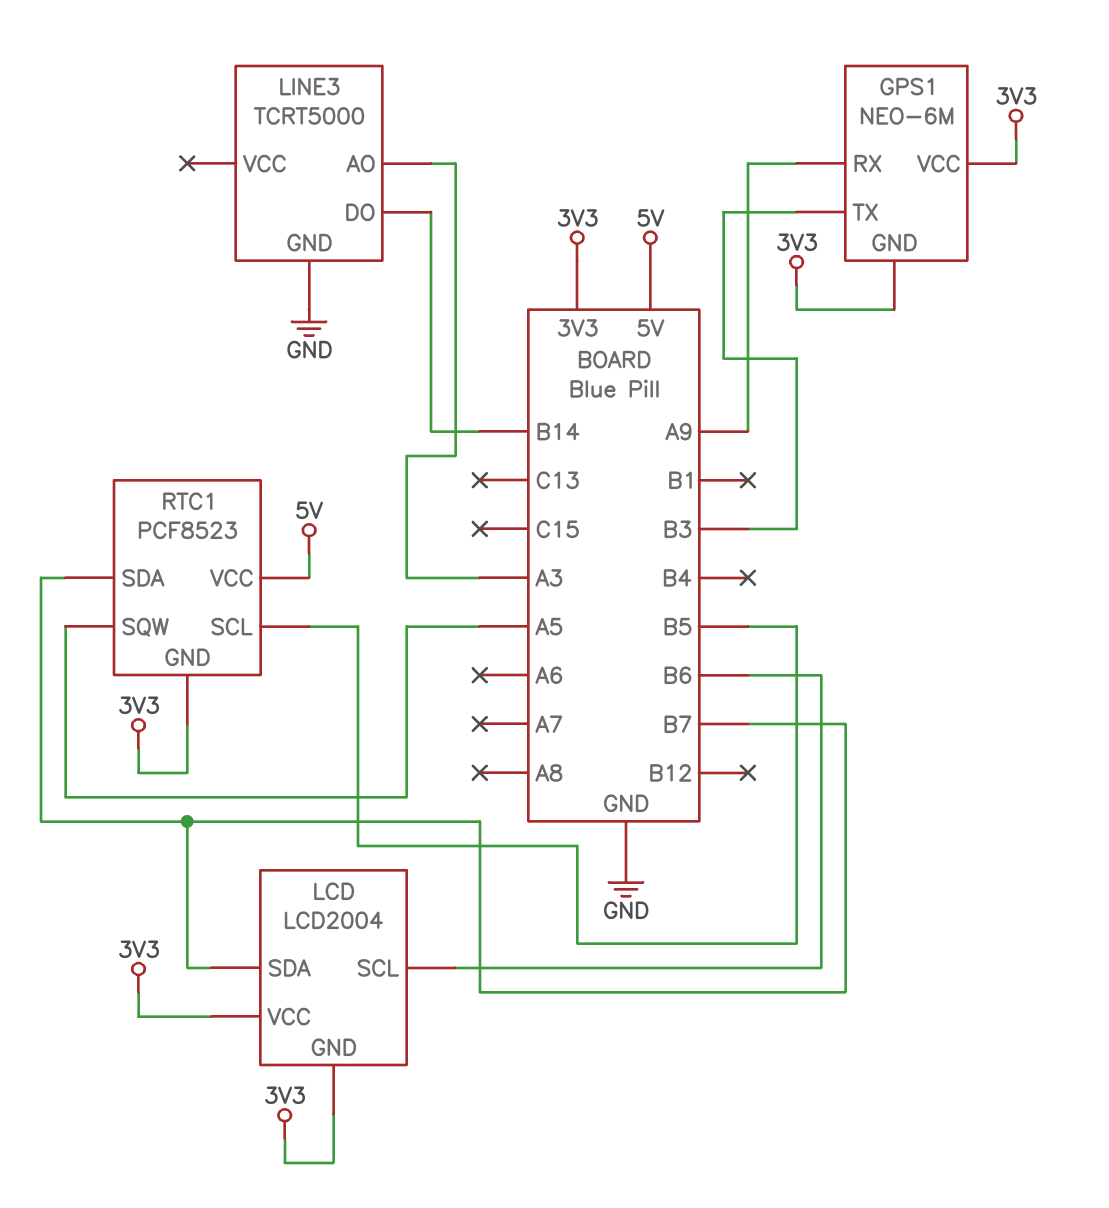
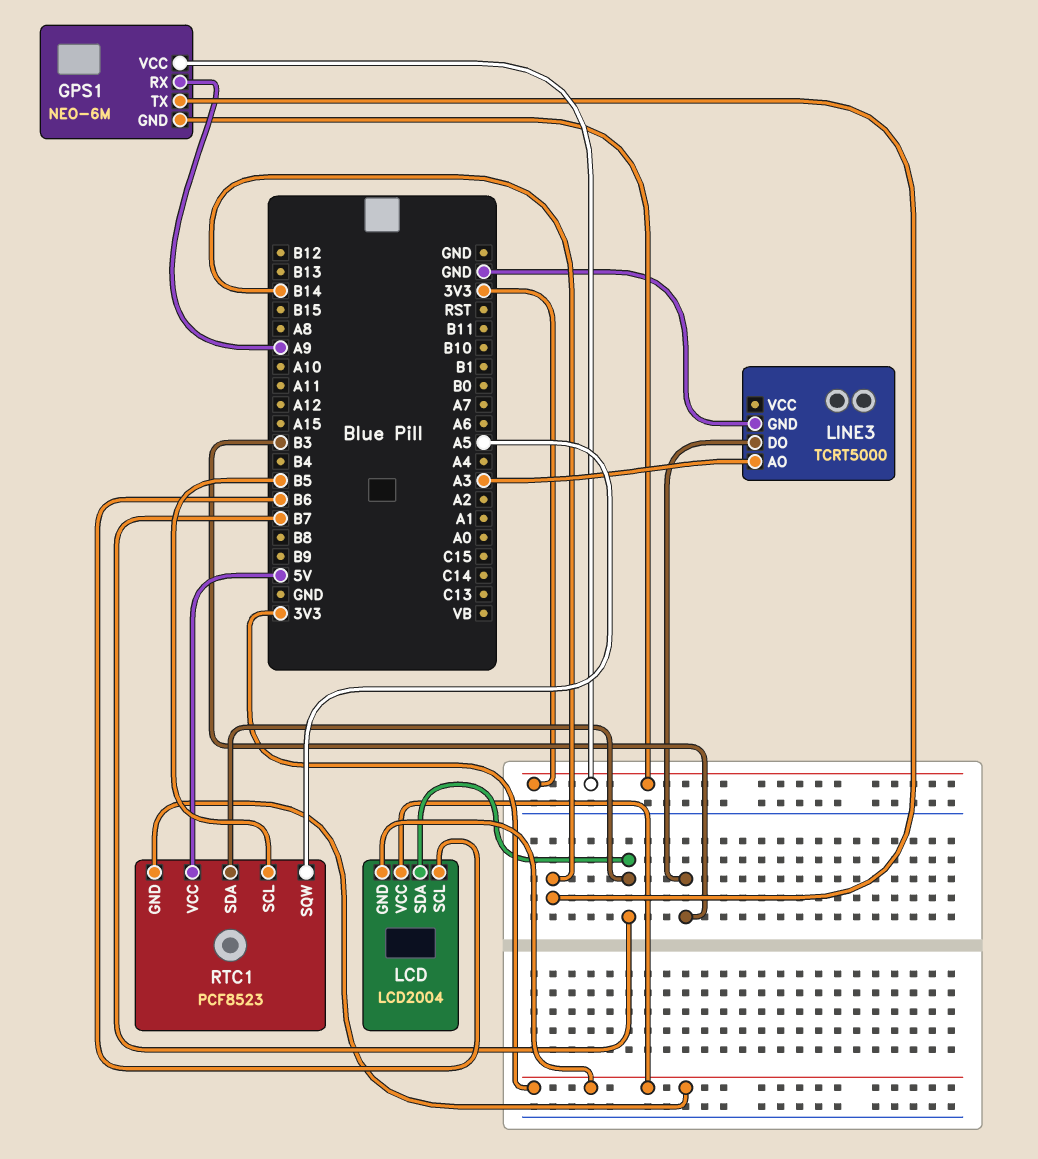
GPS1 pin TX: B3 -> B14
LINE3 pin DO: B14 -> B3

